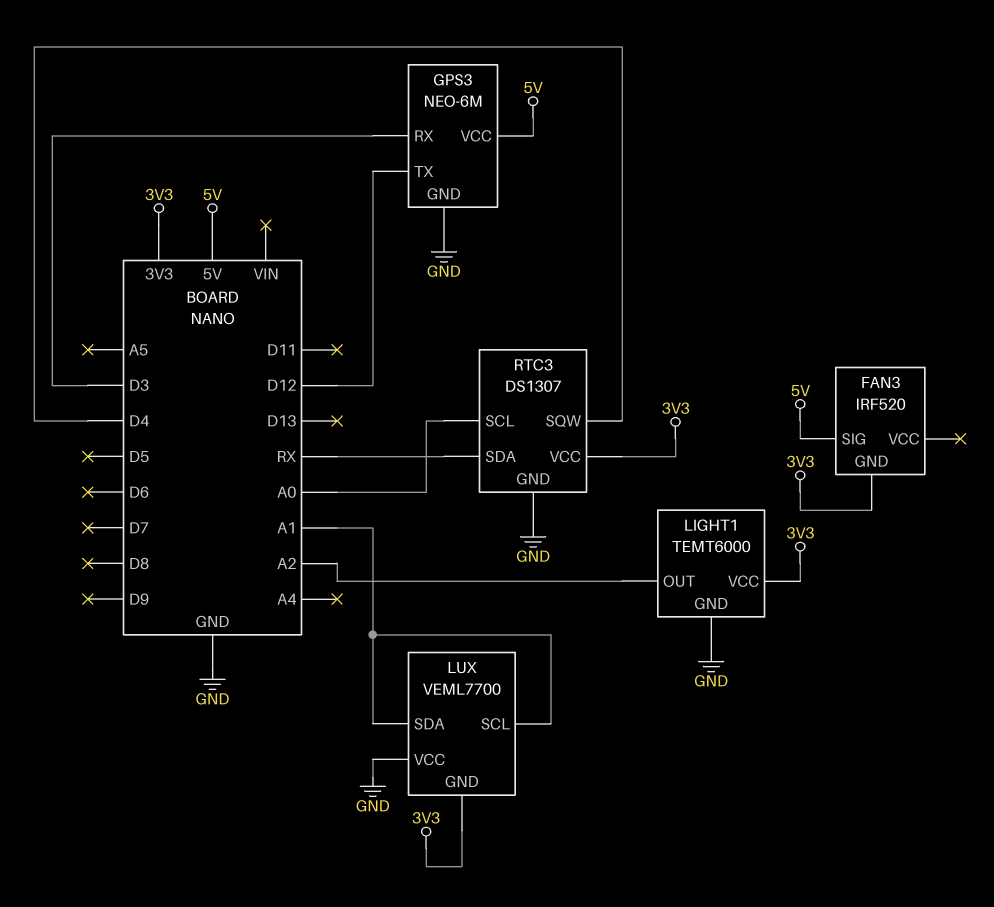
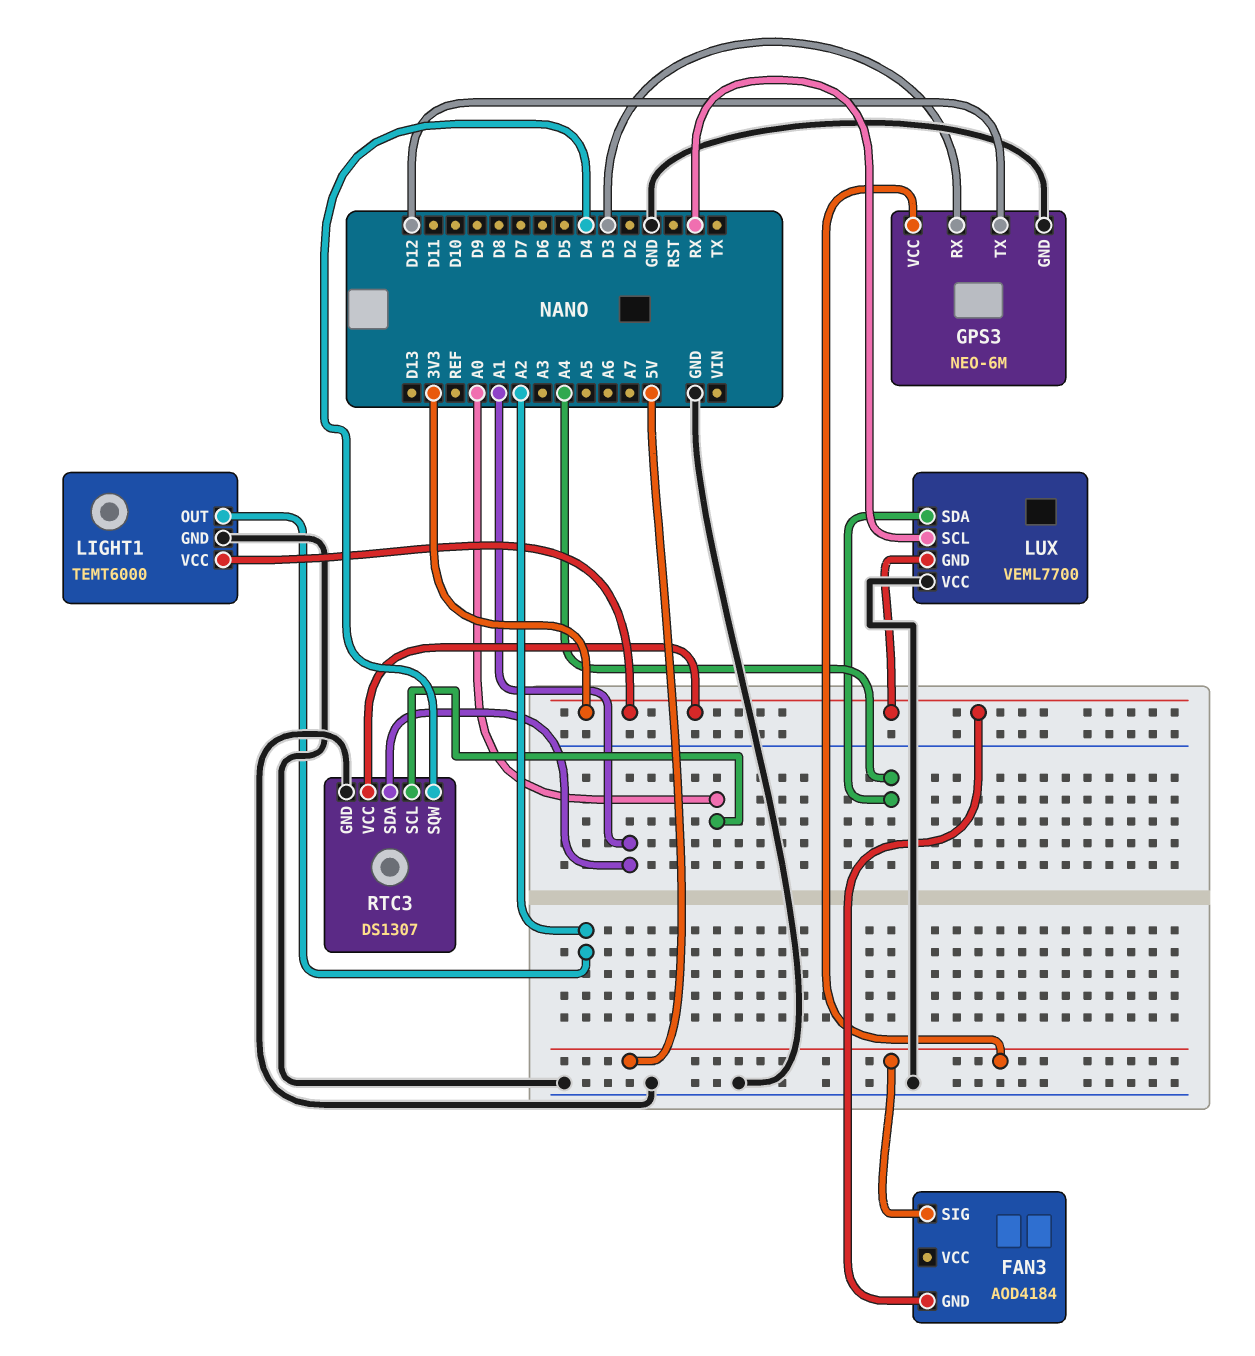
FAN3: IRF520 -> AOD4184
LUX pin SCL: A1 -> RX
LUX pin SDA: A1 -> A4
RTC3 pin SDA: RX -> A1

